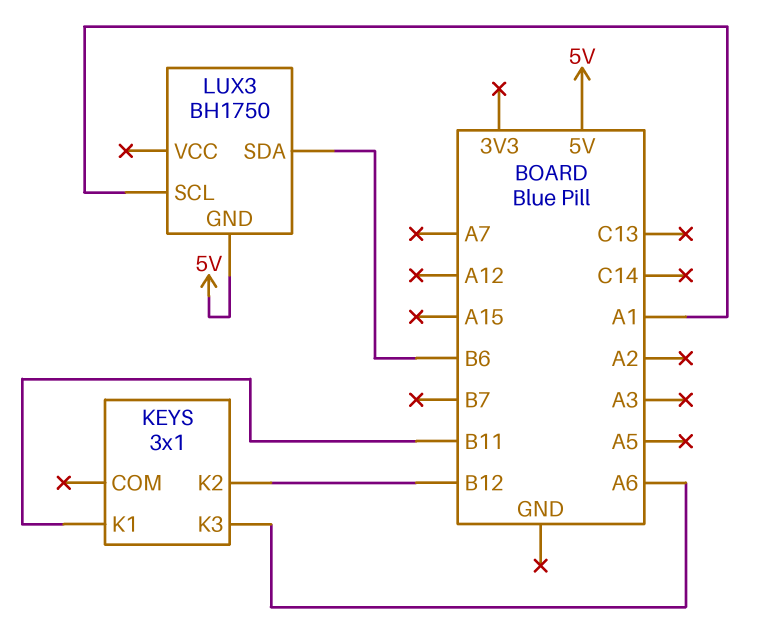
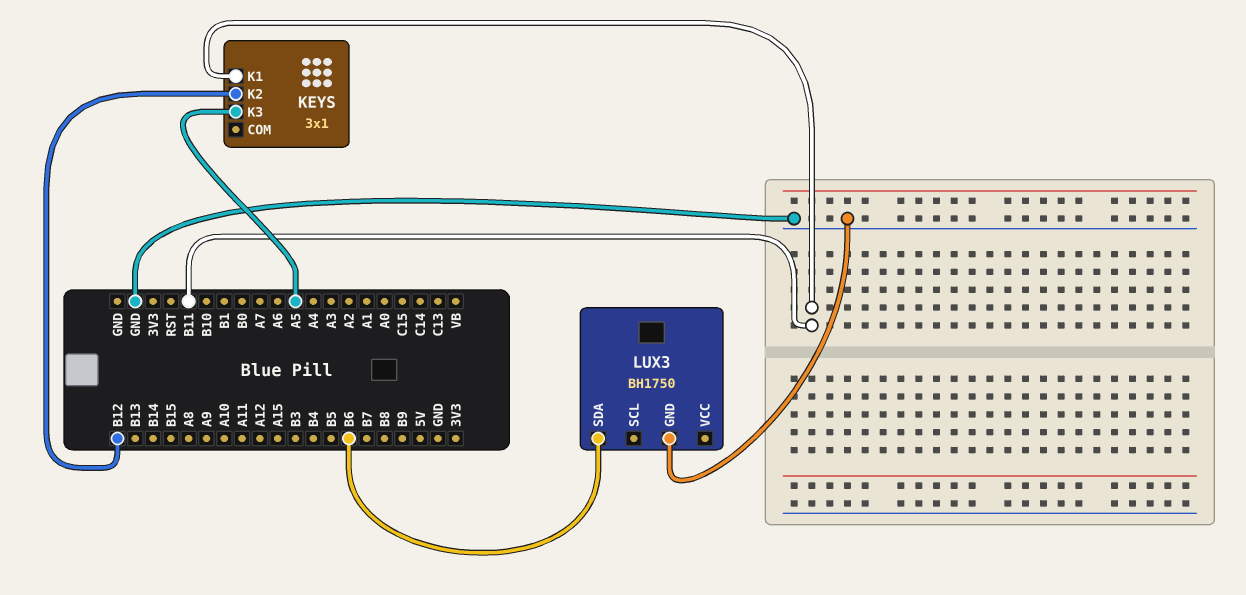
KEYS pin K3: A6 -> A5
LUX3 pin GND: 5V -> GND
LUX3 pin SCL: A1 -> none

